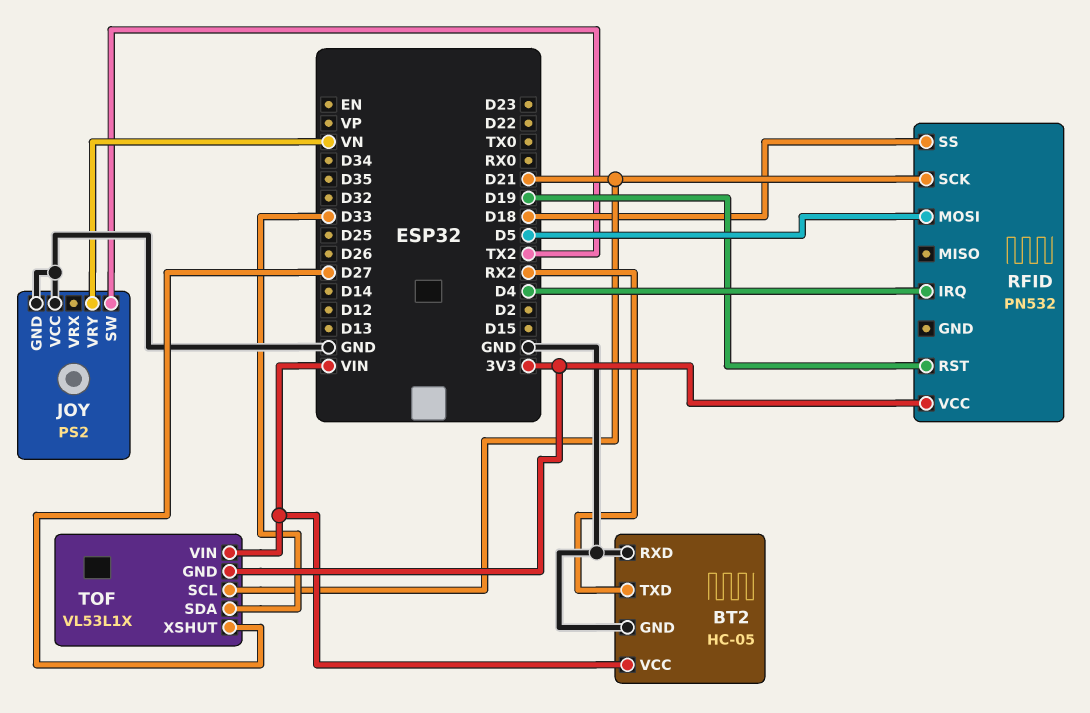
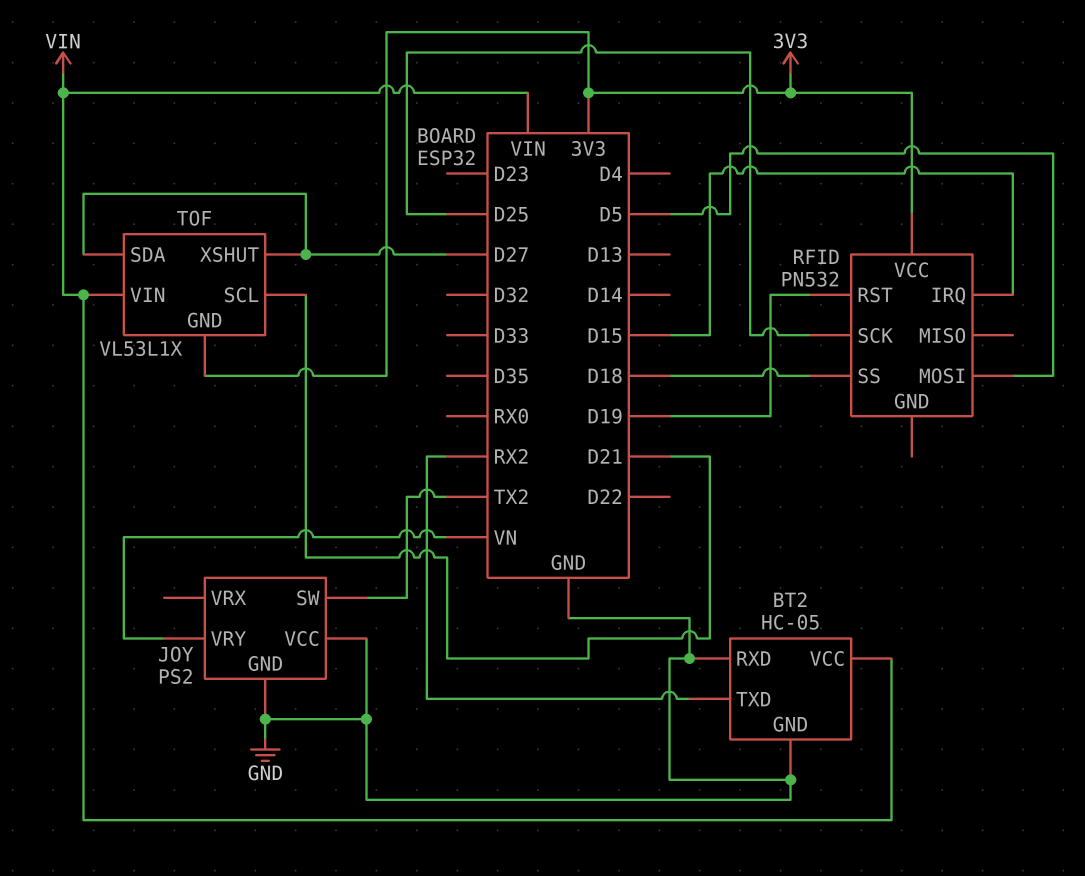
RFID pin IRQ: D4 -> D15
RFID pin SCK: D21 -> D25
TOF pin SDA: D33 -> D27

